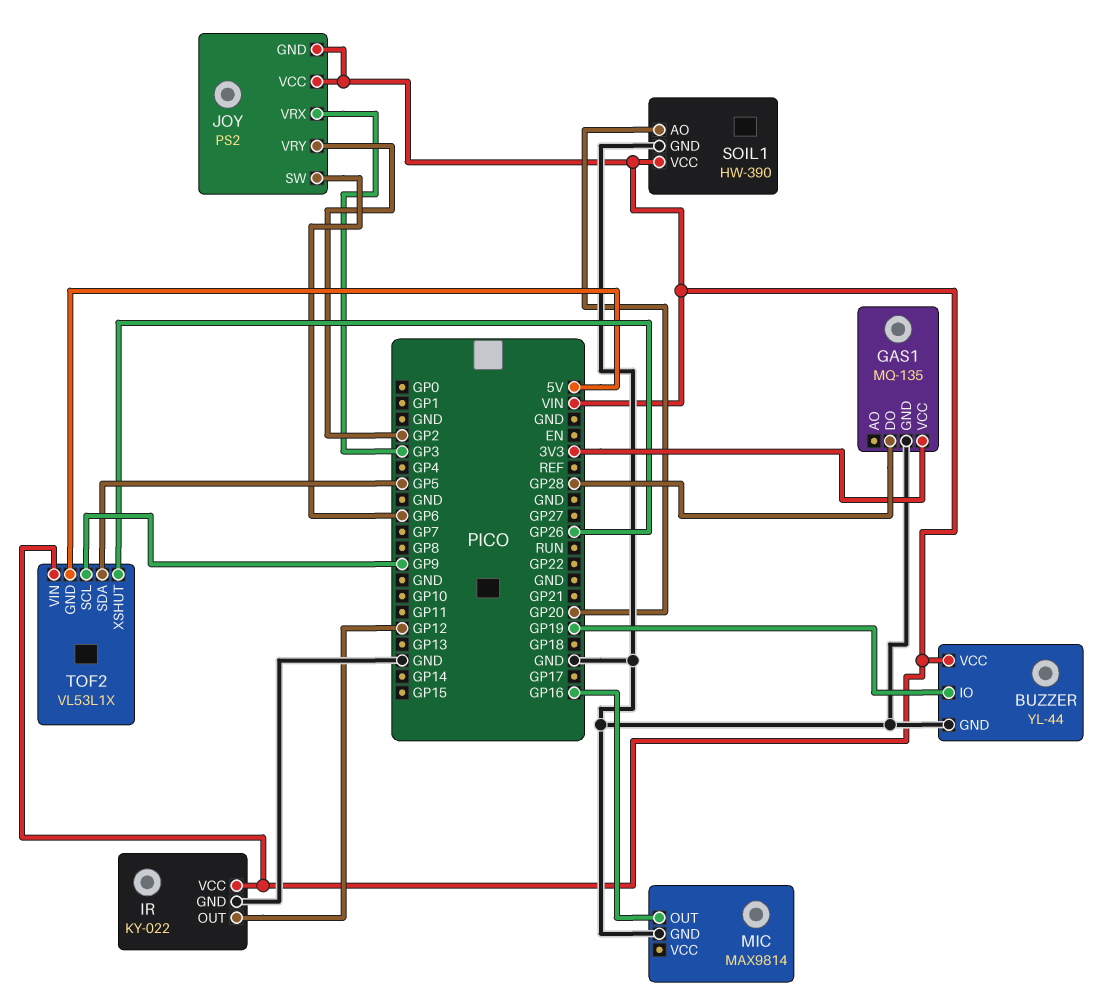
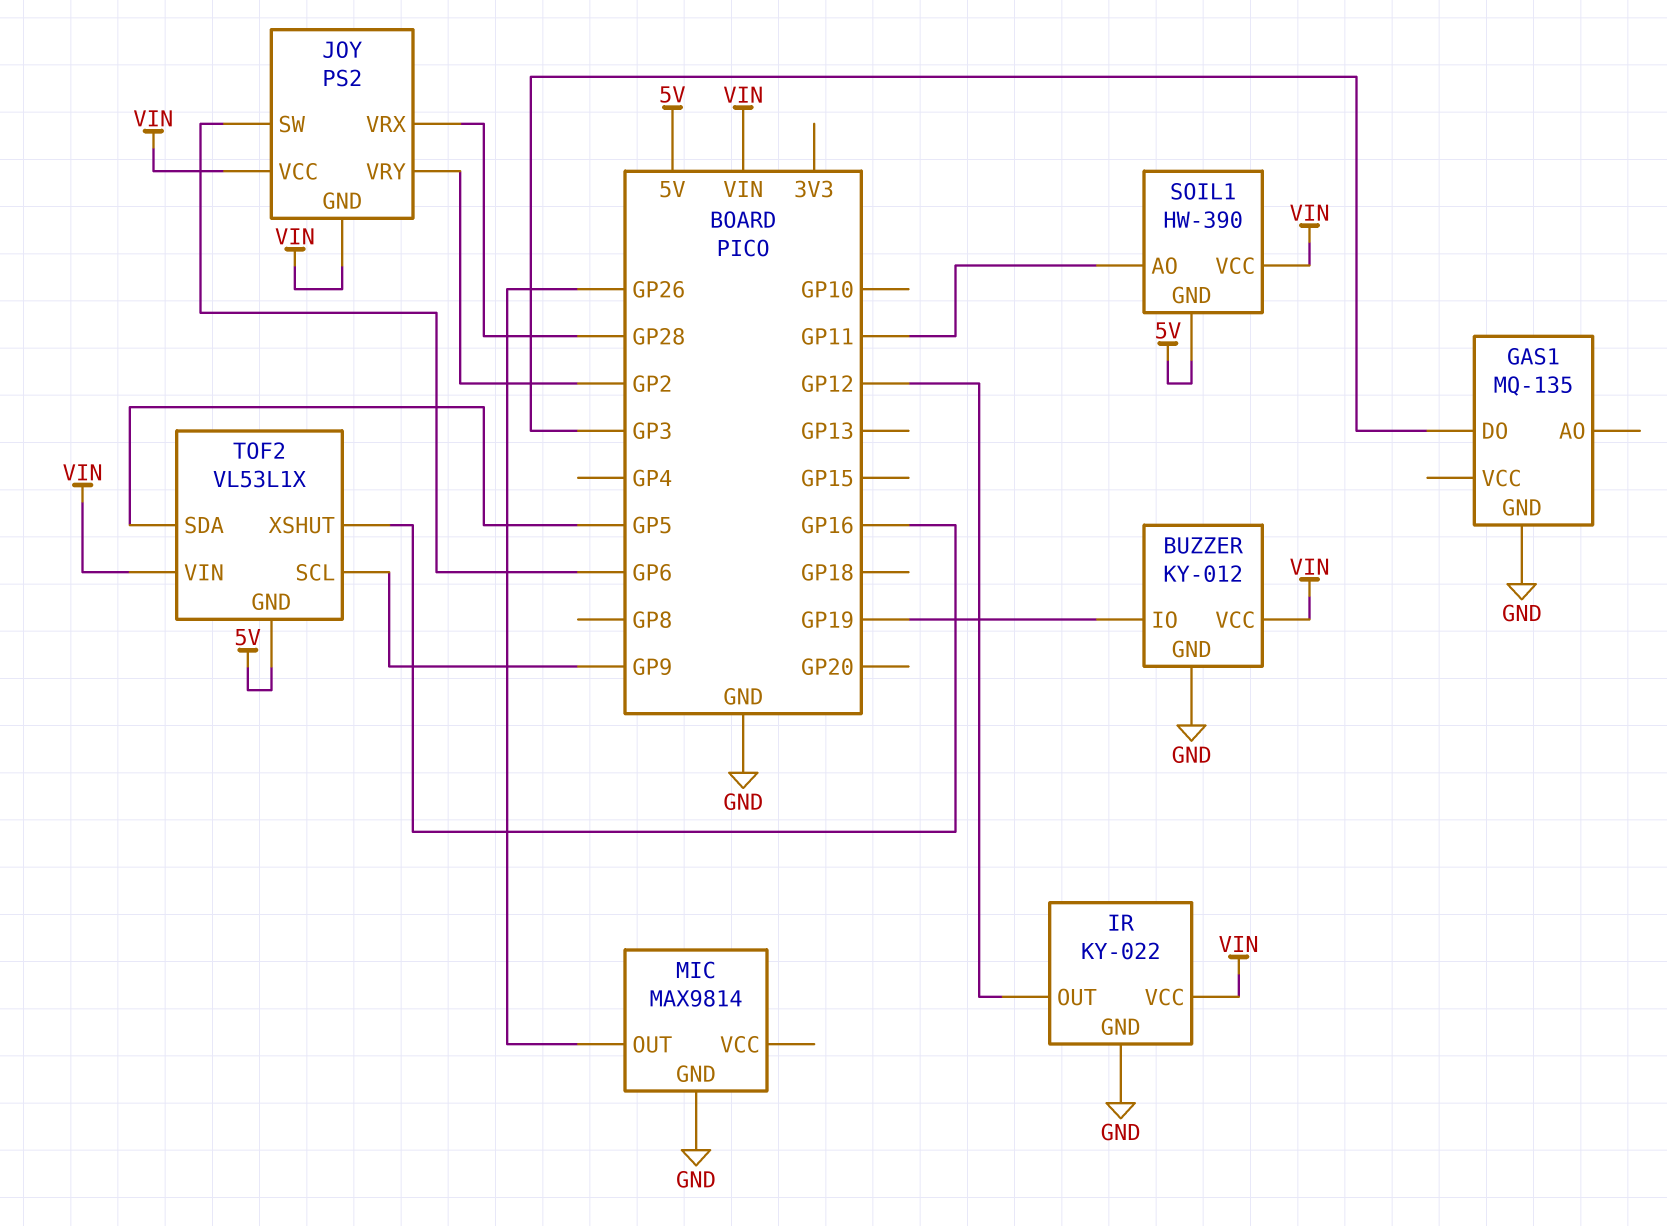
BUZZER: YL-44 -> KY-012
GAS1 pin DO: GP28 -> GP3
GAS1 pin VCC: 3V3 -> none
JOY pin VRX: GP3 -> GP28
MIC pin OUT: GP16 -> GP26
SOIL1 pin AO: GP20 -> GP11
SOIL1 pin GND: GND -> 5V
TOF2 pin XSHUT: GP26 -> GP16

